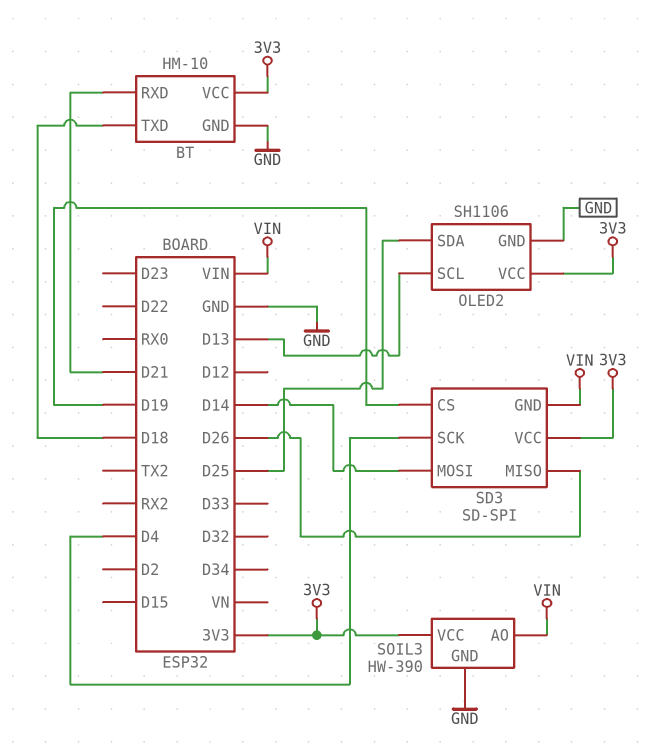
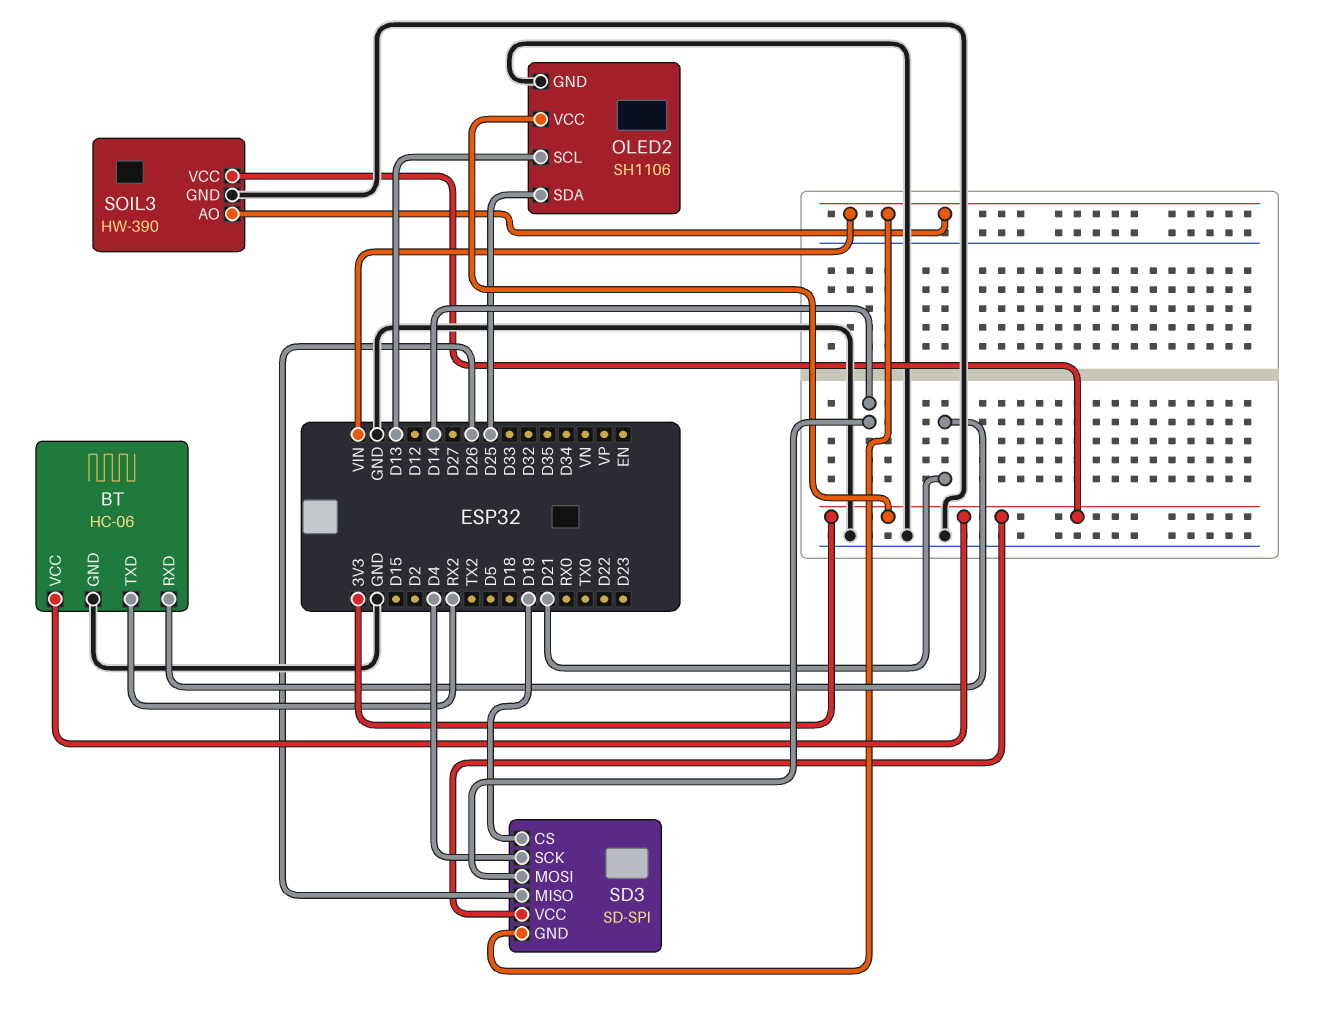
BT: HM-10 -> HC-06
BT pin TXD: D18 -> RX2

